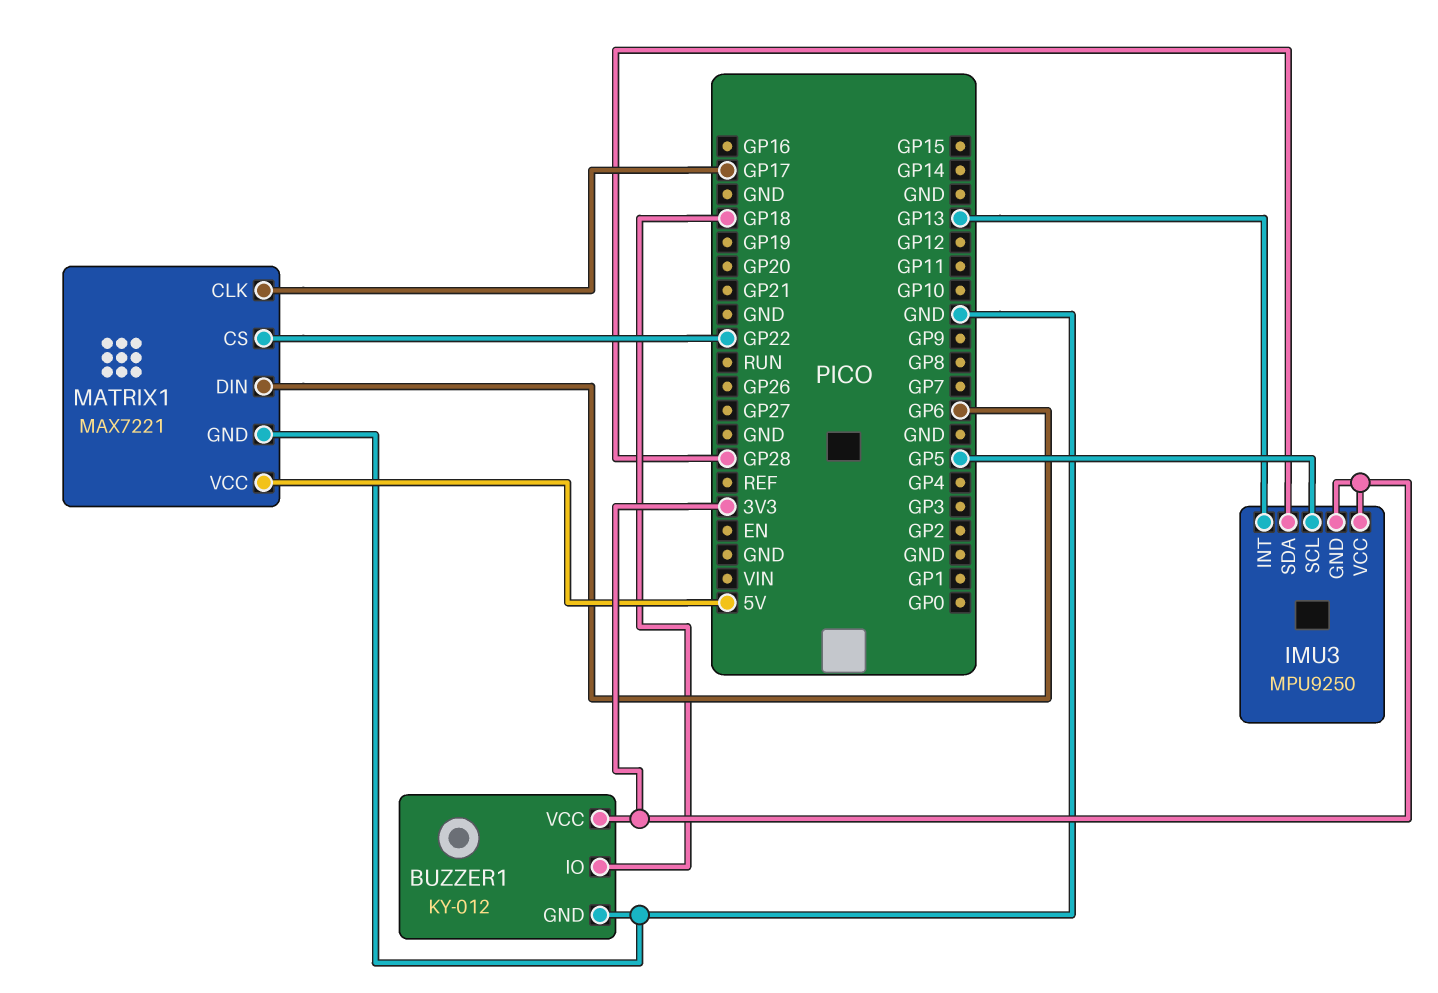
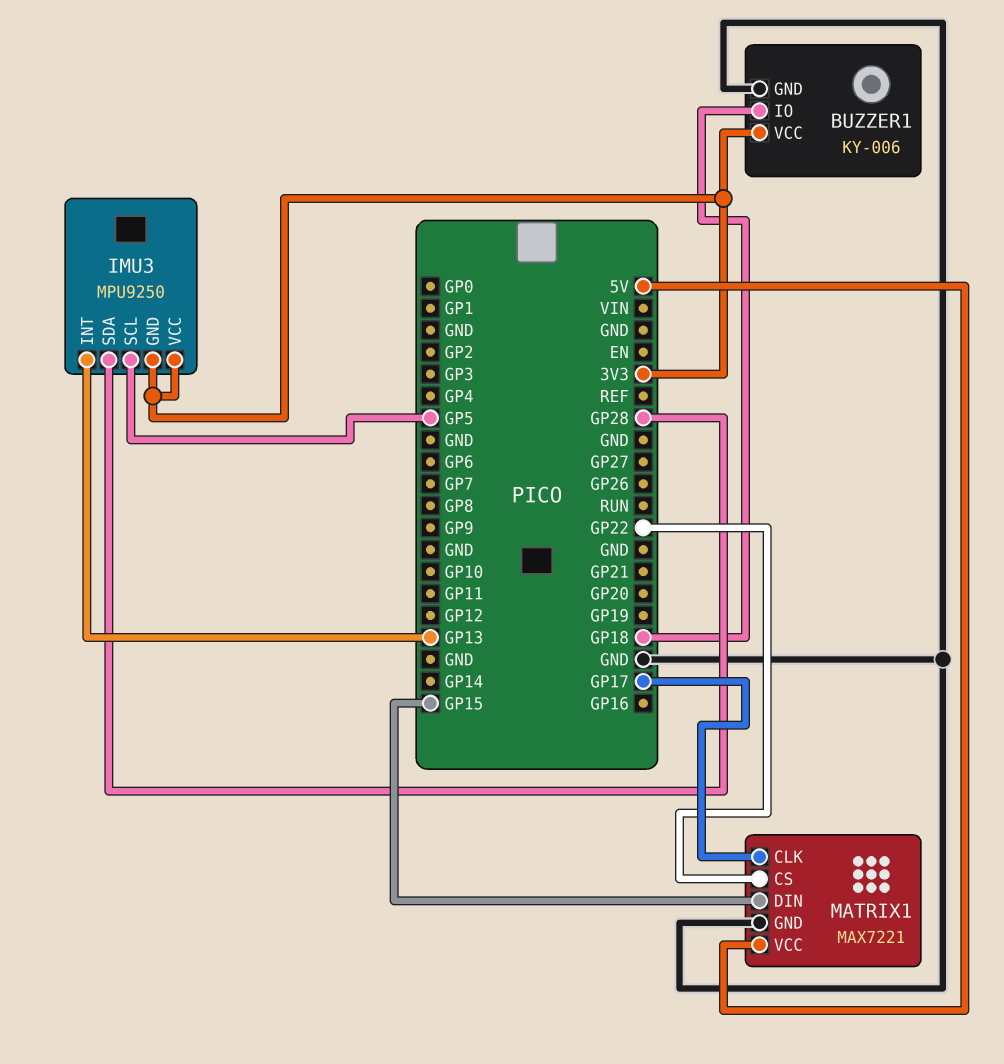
BUZZER1: KY-012 -> KY-006
MATRIX1 pin DIN: GP6 -> GP15

